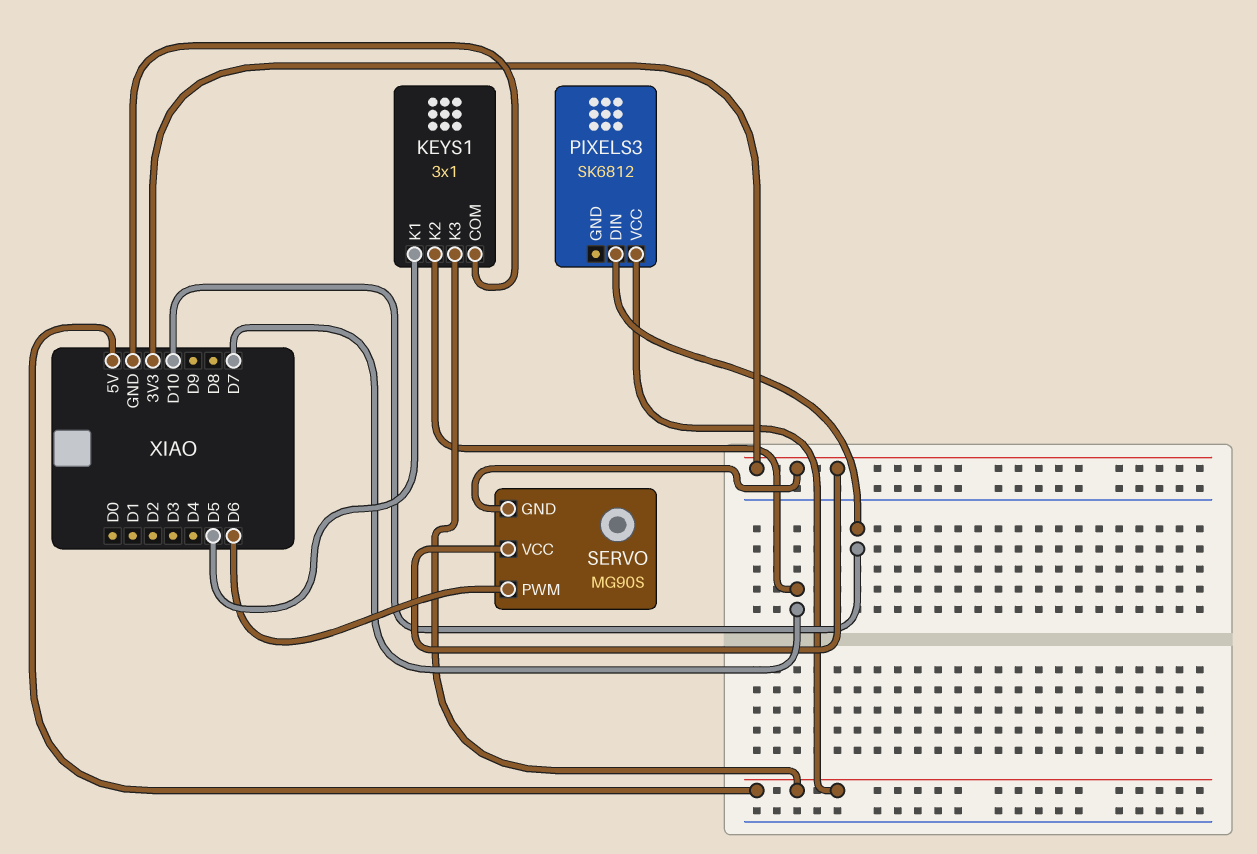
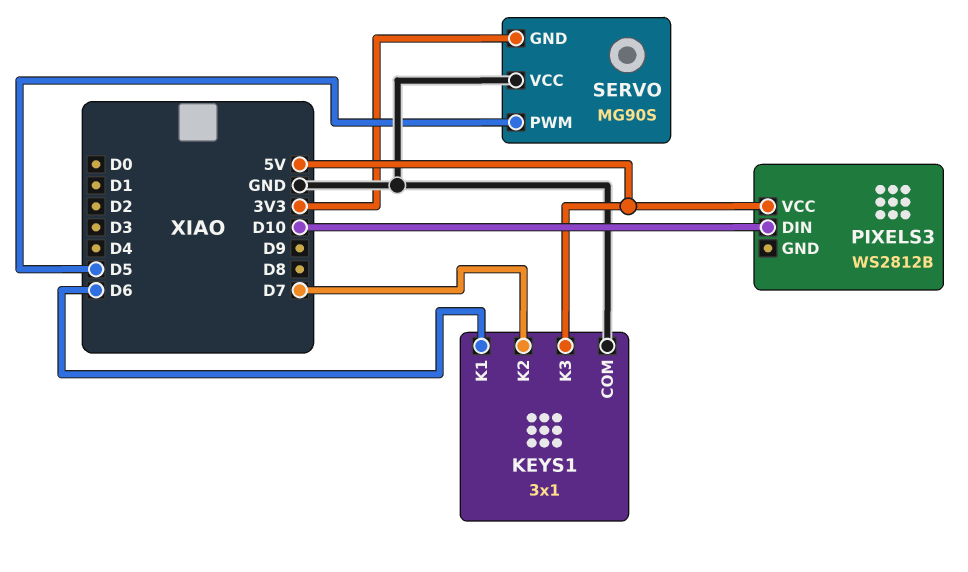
KEYS1 pin K1: D5 -> D6
PIXELS3: SK6812 -> WS2812B
SERVO pin PWM: D6 -> D5
SERVO pin VCC: 3V3 -> GND

